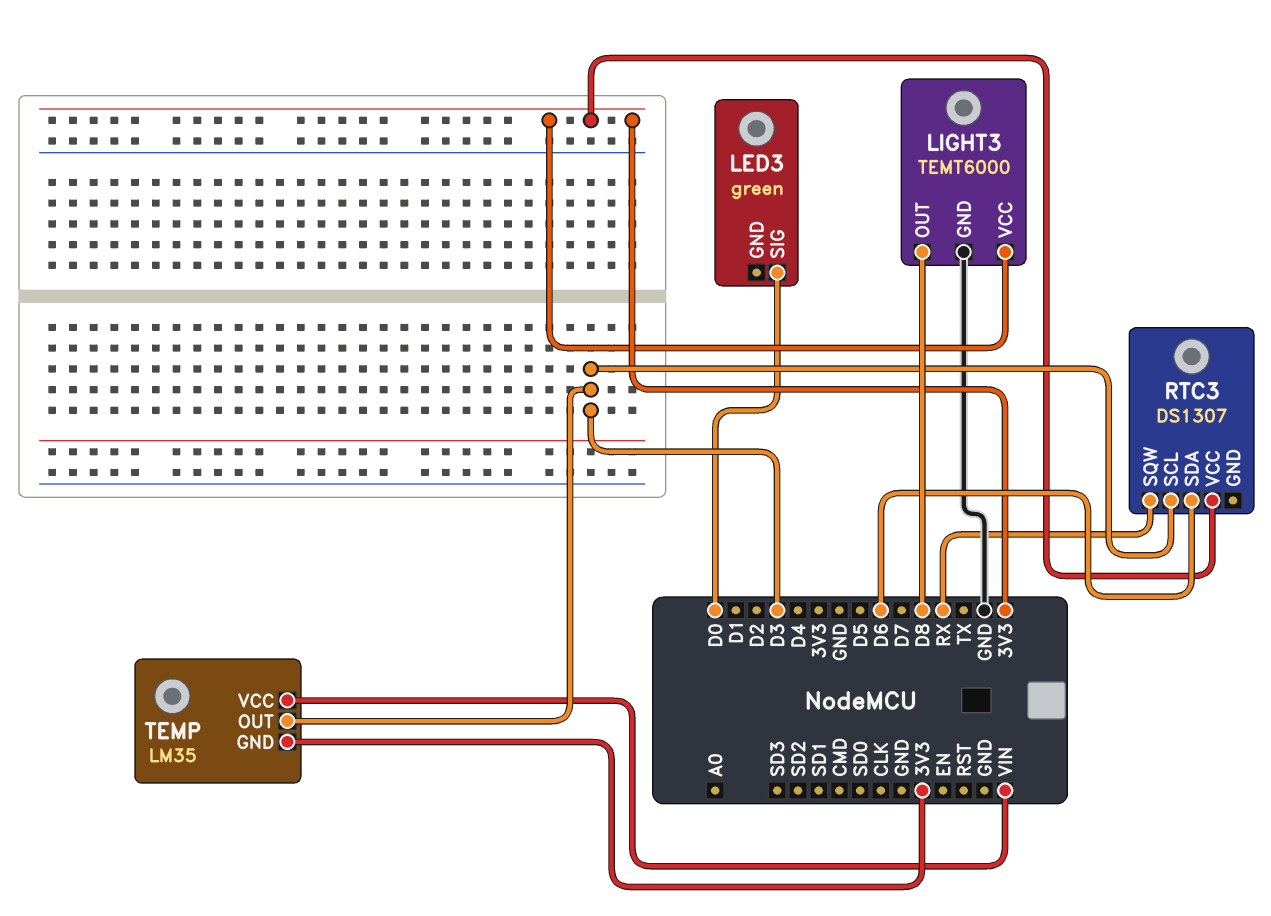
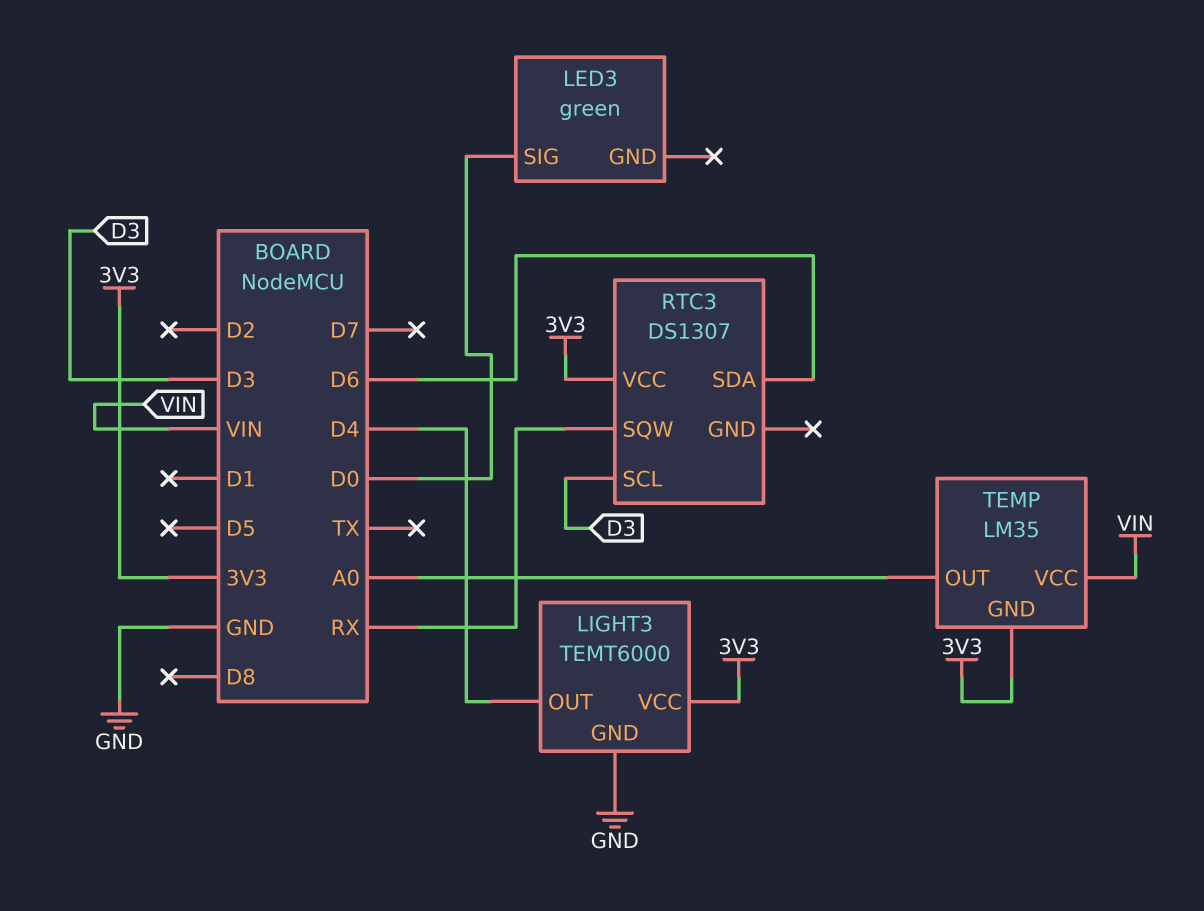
LIGHT3 pin OUT: D8 -> D4
TEMP pin OUT: D3 -> A0

